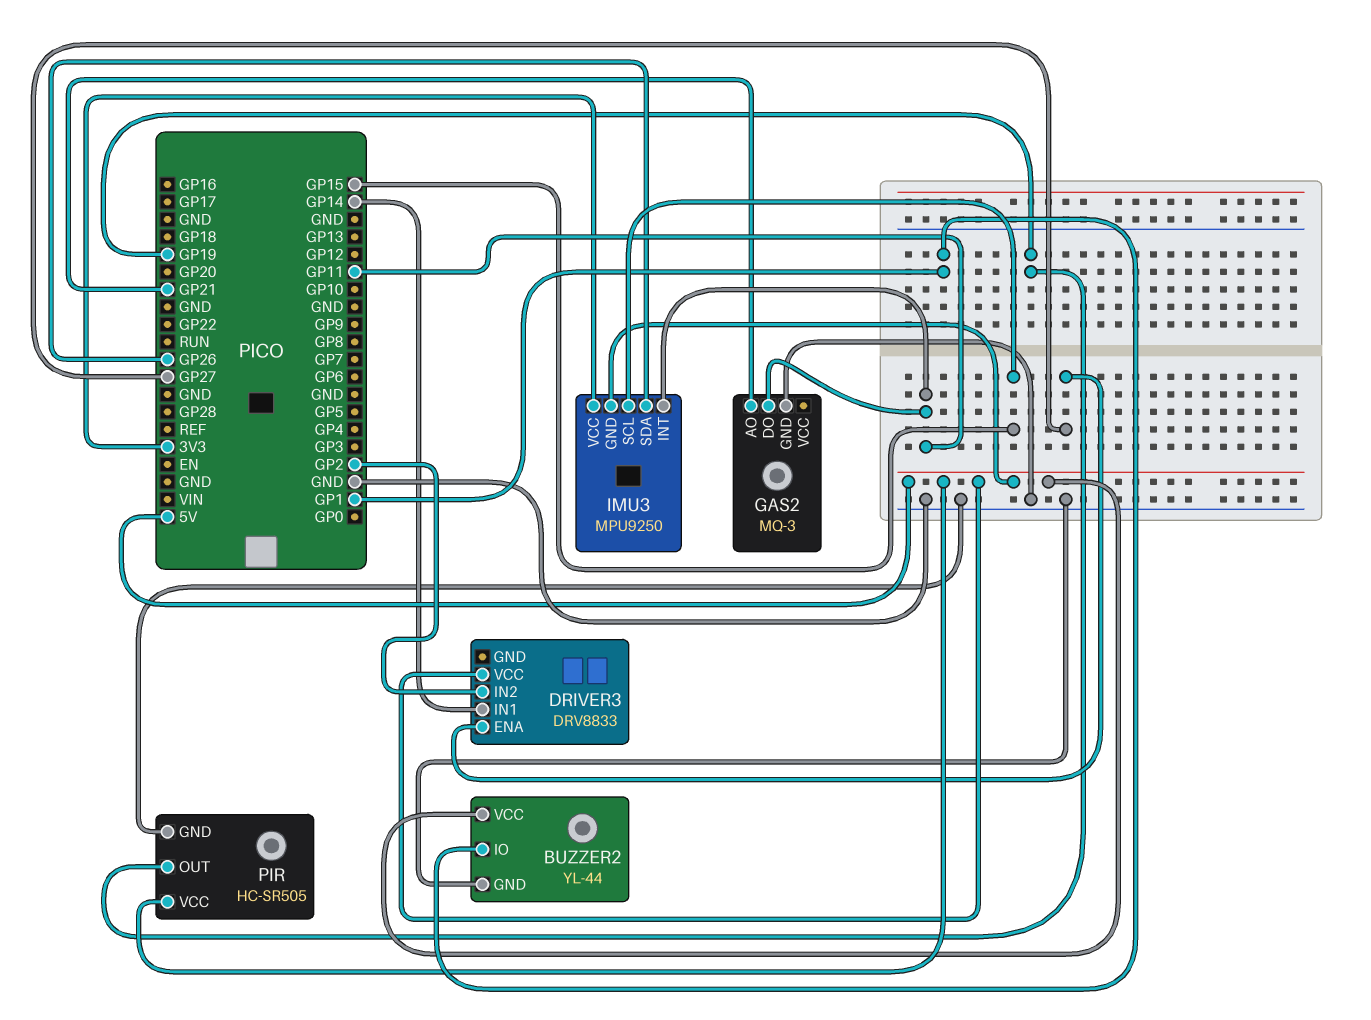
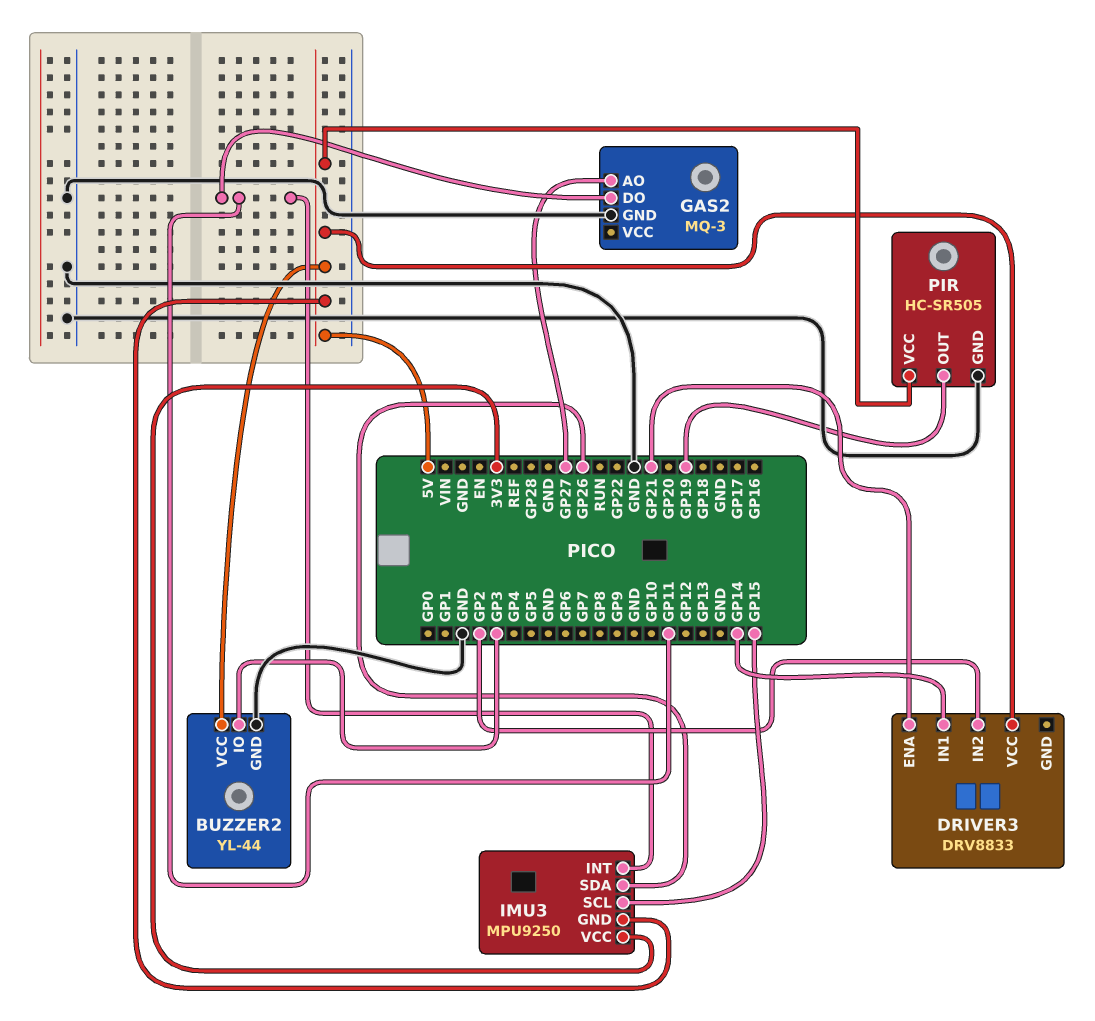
BUZZER2 pin IO: GP1 -> GP3
DRIVER3 pin ENA: GP27 -> GP21
GAS2 pin AO: GP21 -> GP27

